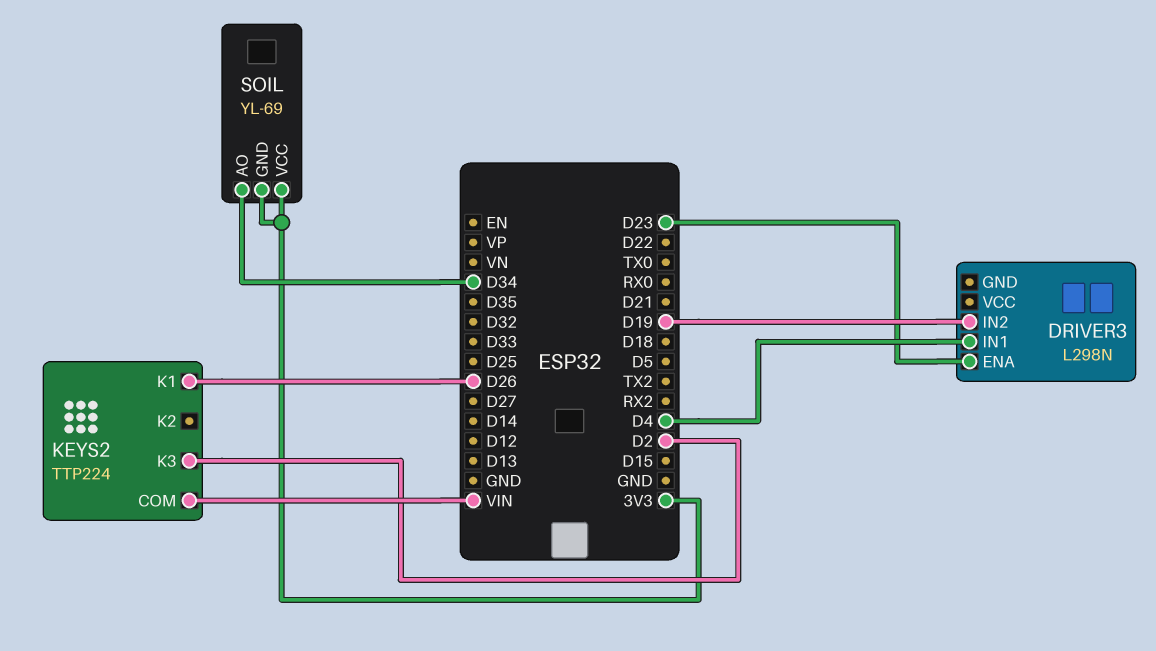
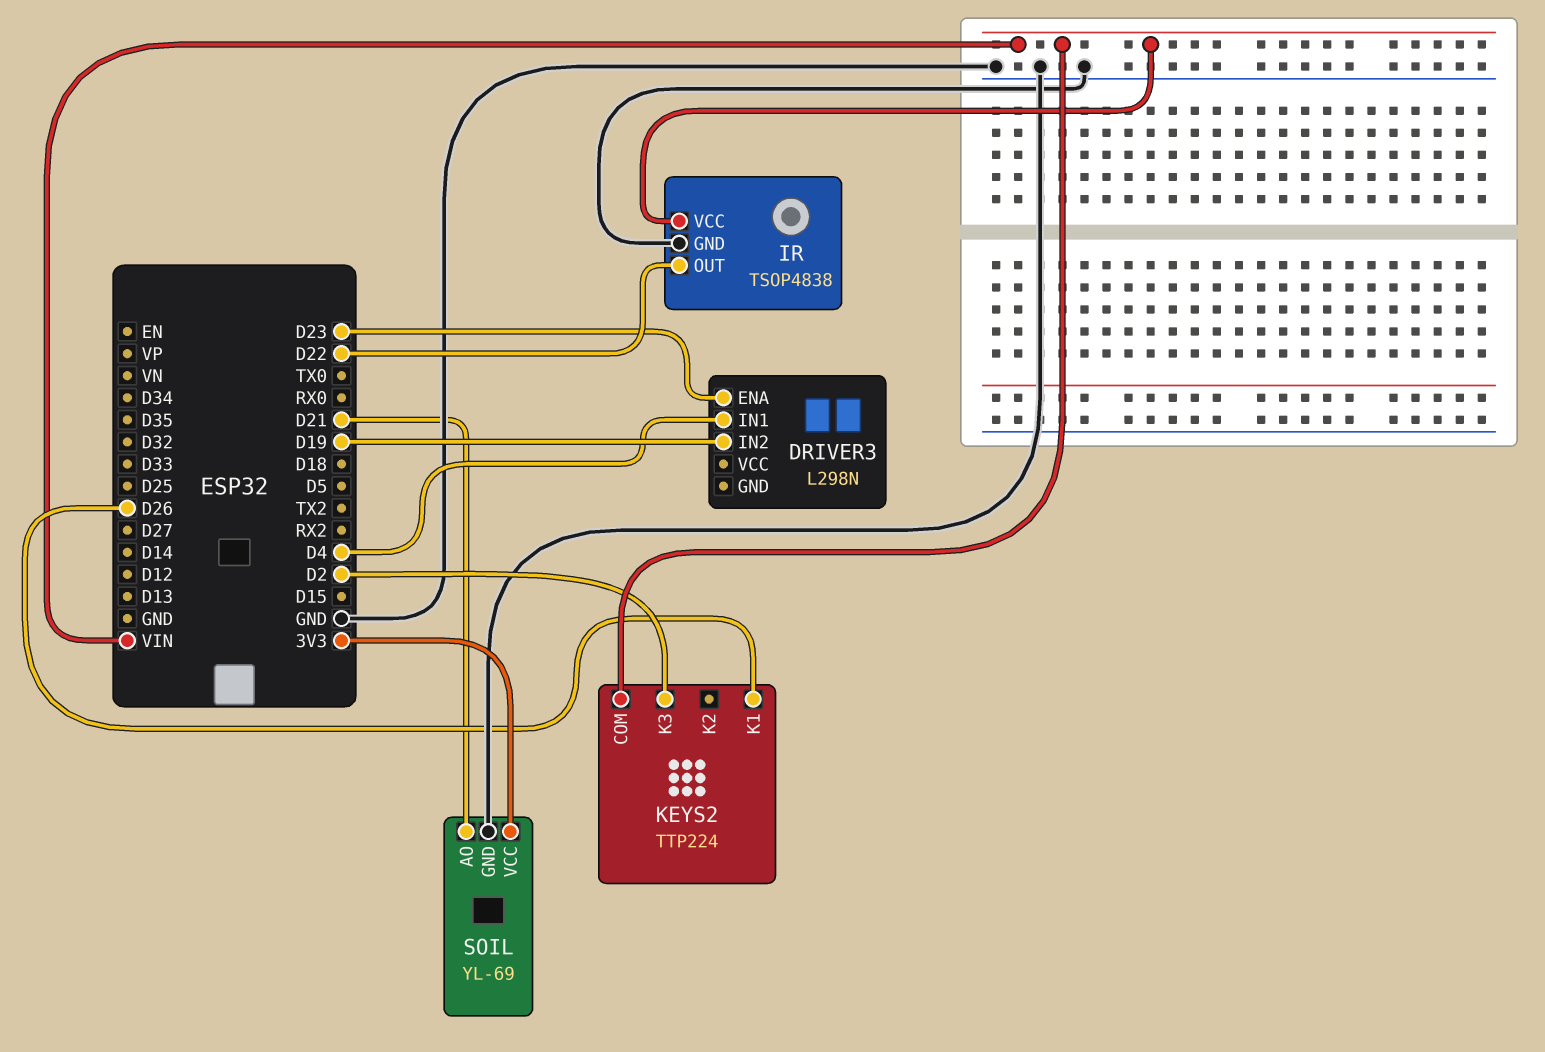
IR: none -> TSOP4838
IR pin GND: none -> GND
IR pin OUT: none -> D22
IR pin VCC: none -> VIN
SOIL pin AO: D34 -> D21
SOIL pin GND: 3V3 -> GND

